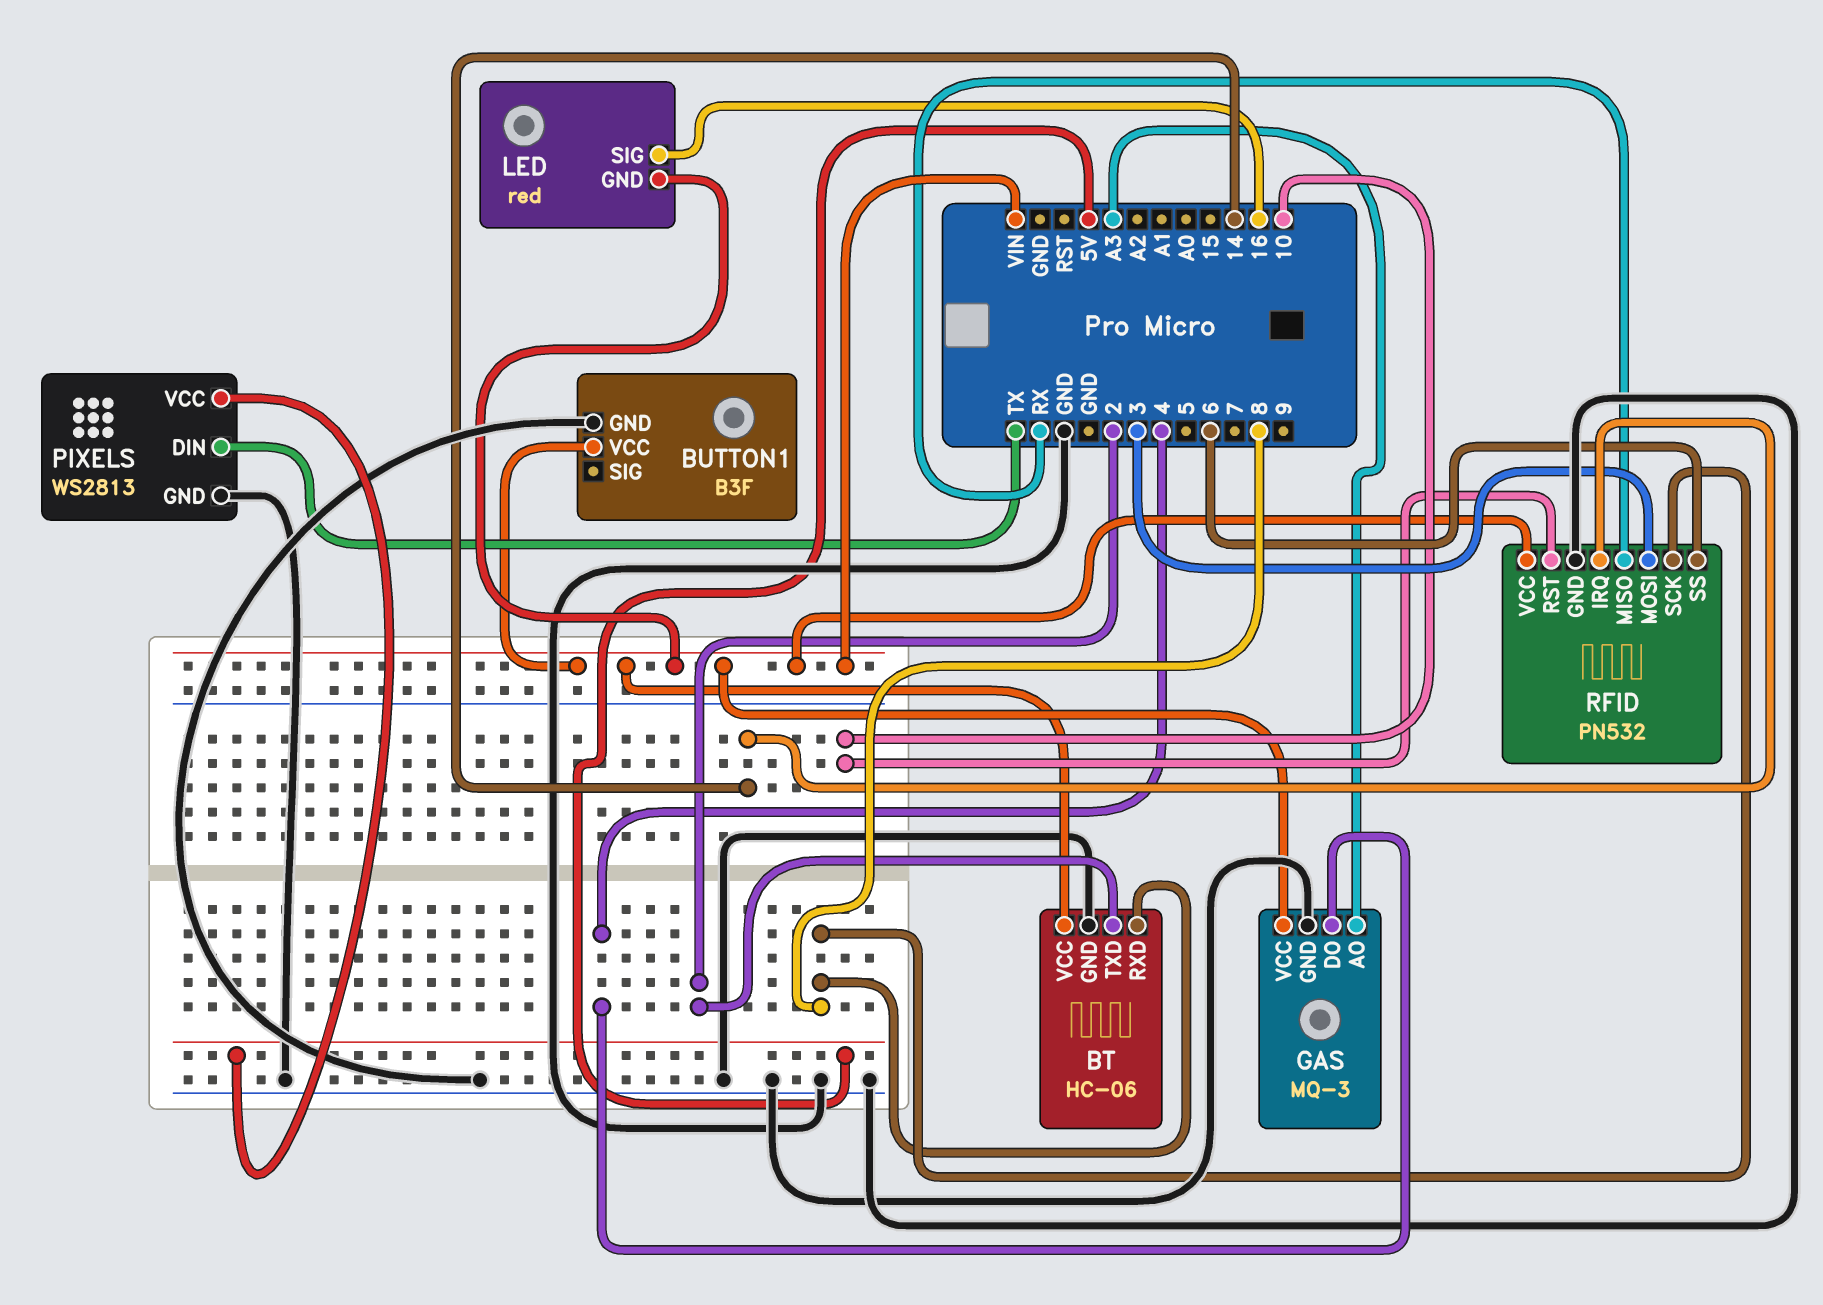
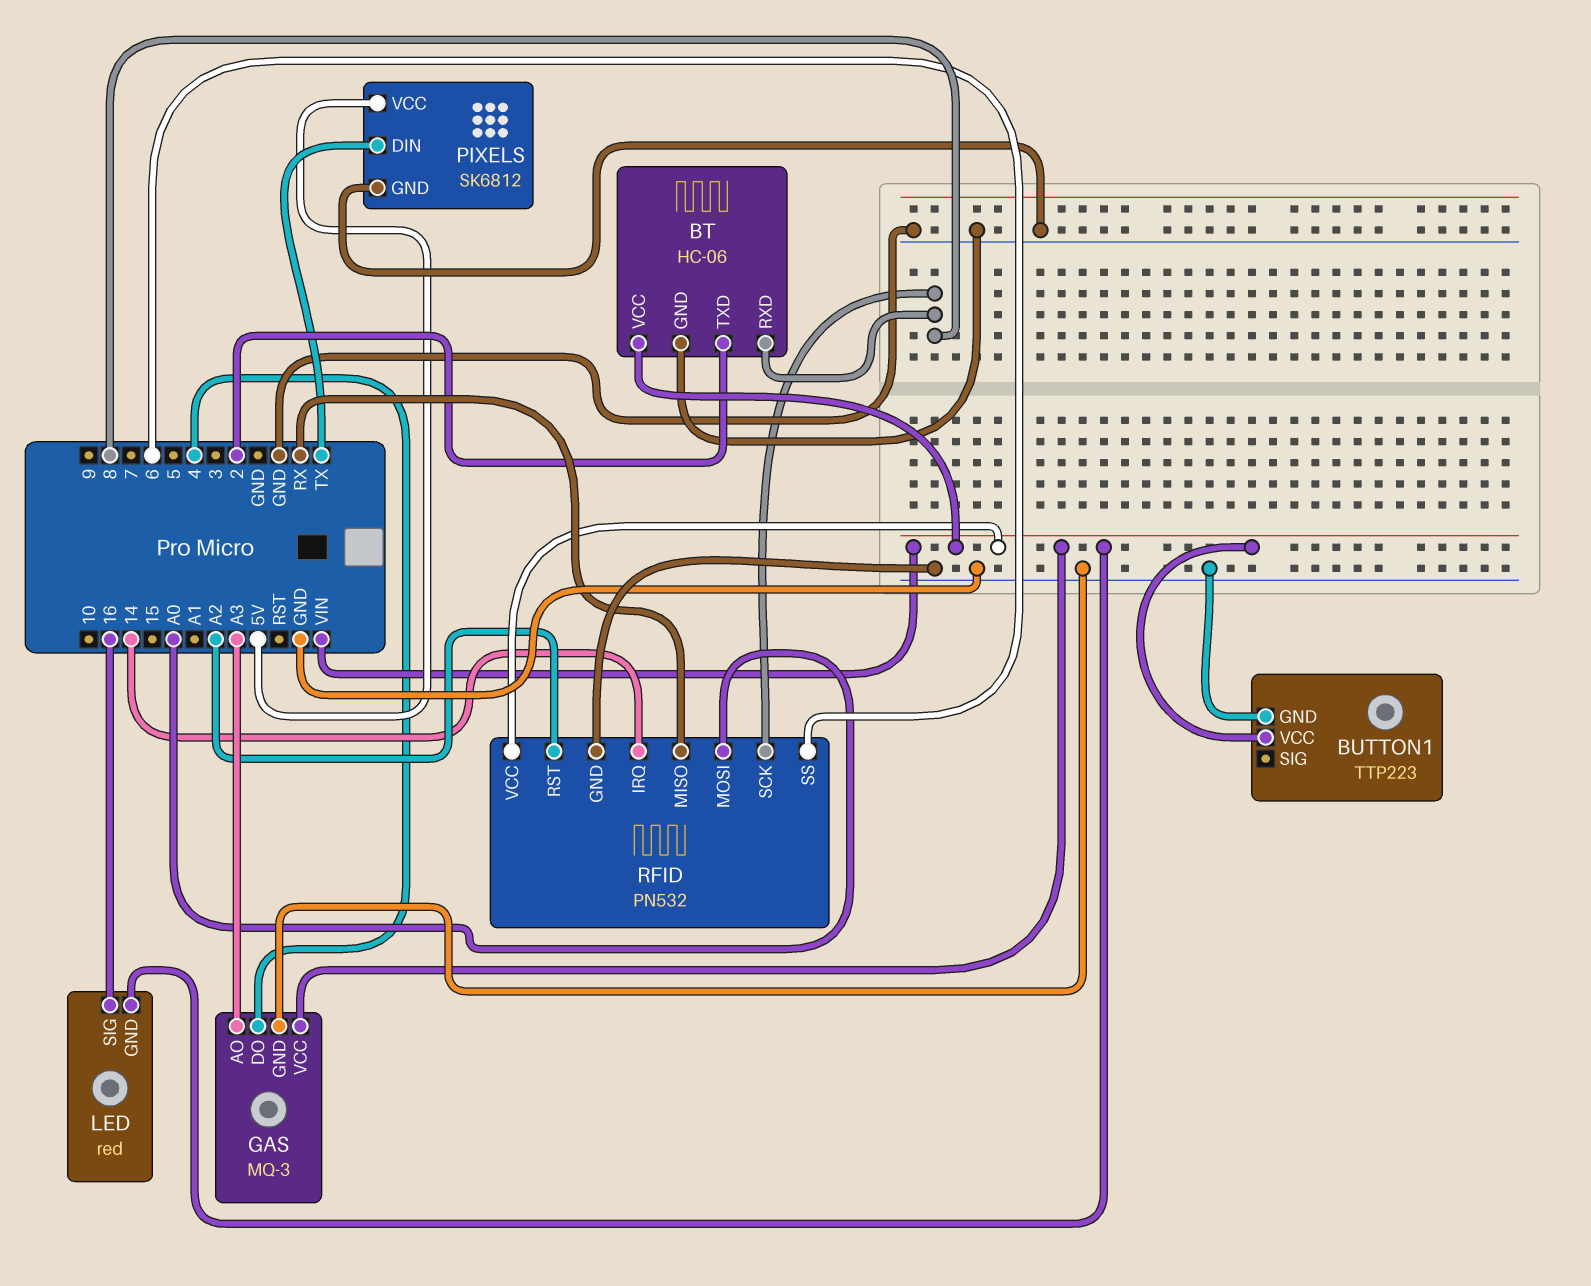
BUTTON1: B3F -> TTP223
PIXELS: WS2813 -> SK6812
RFID pin MOSI: 3 -> A0
RFID pin RST: 10 -> A2

